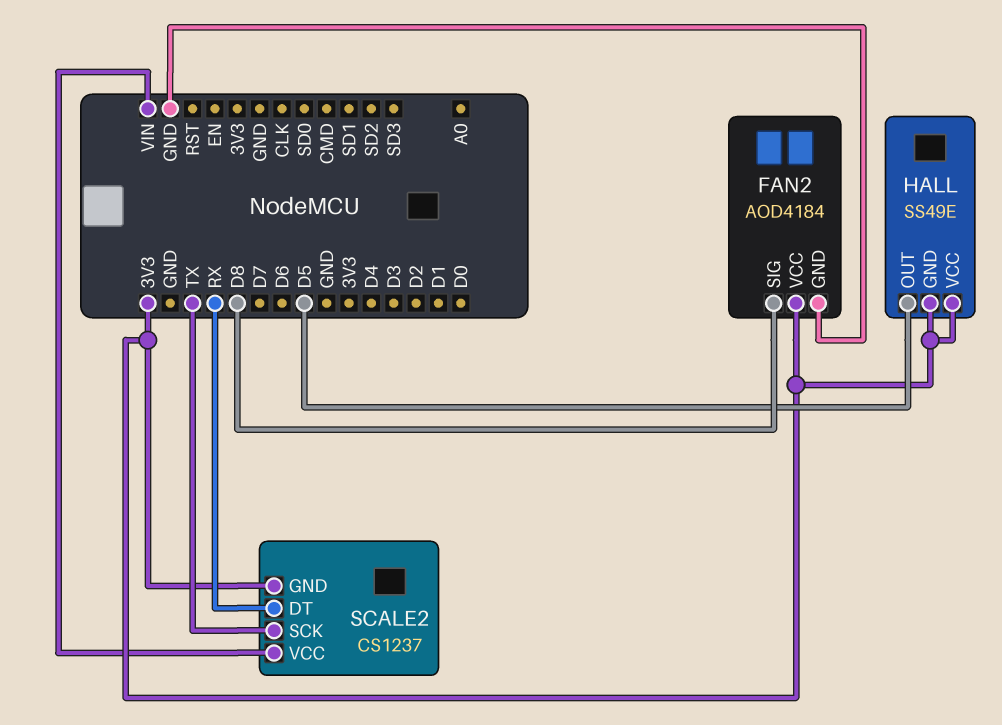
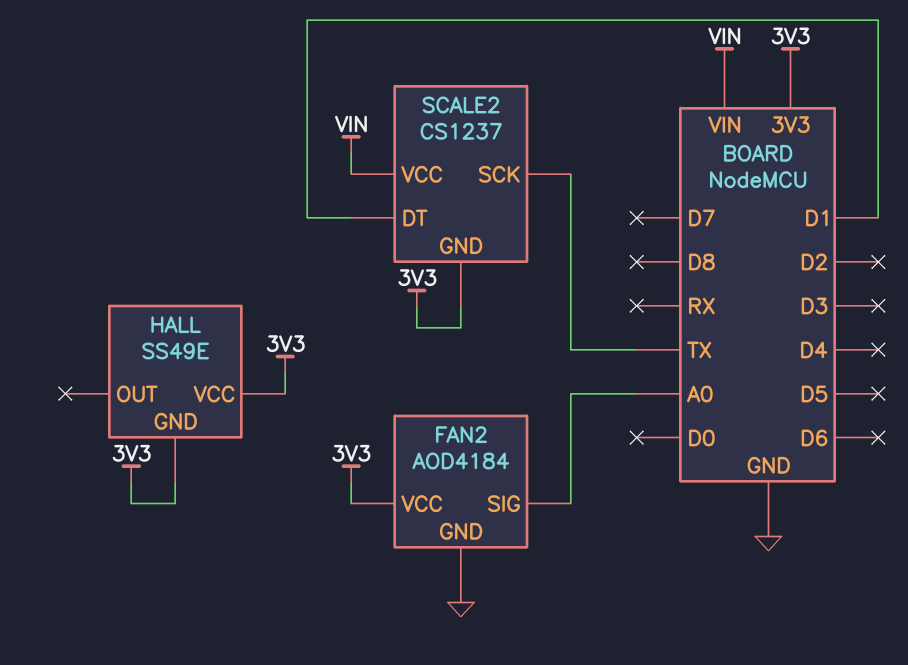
FAN2 pin SIG: D8 -> A0
HALL pin OUT: D5 -> none
SCALE2 pin DT: RX -> D1

